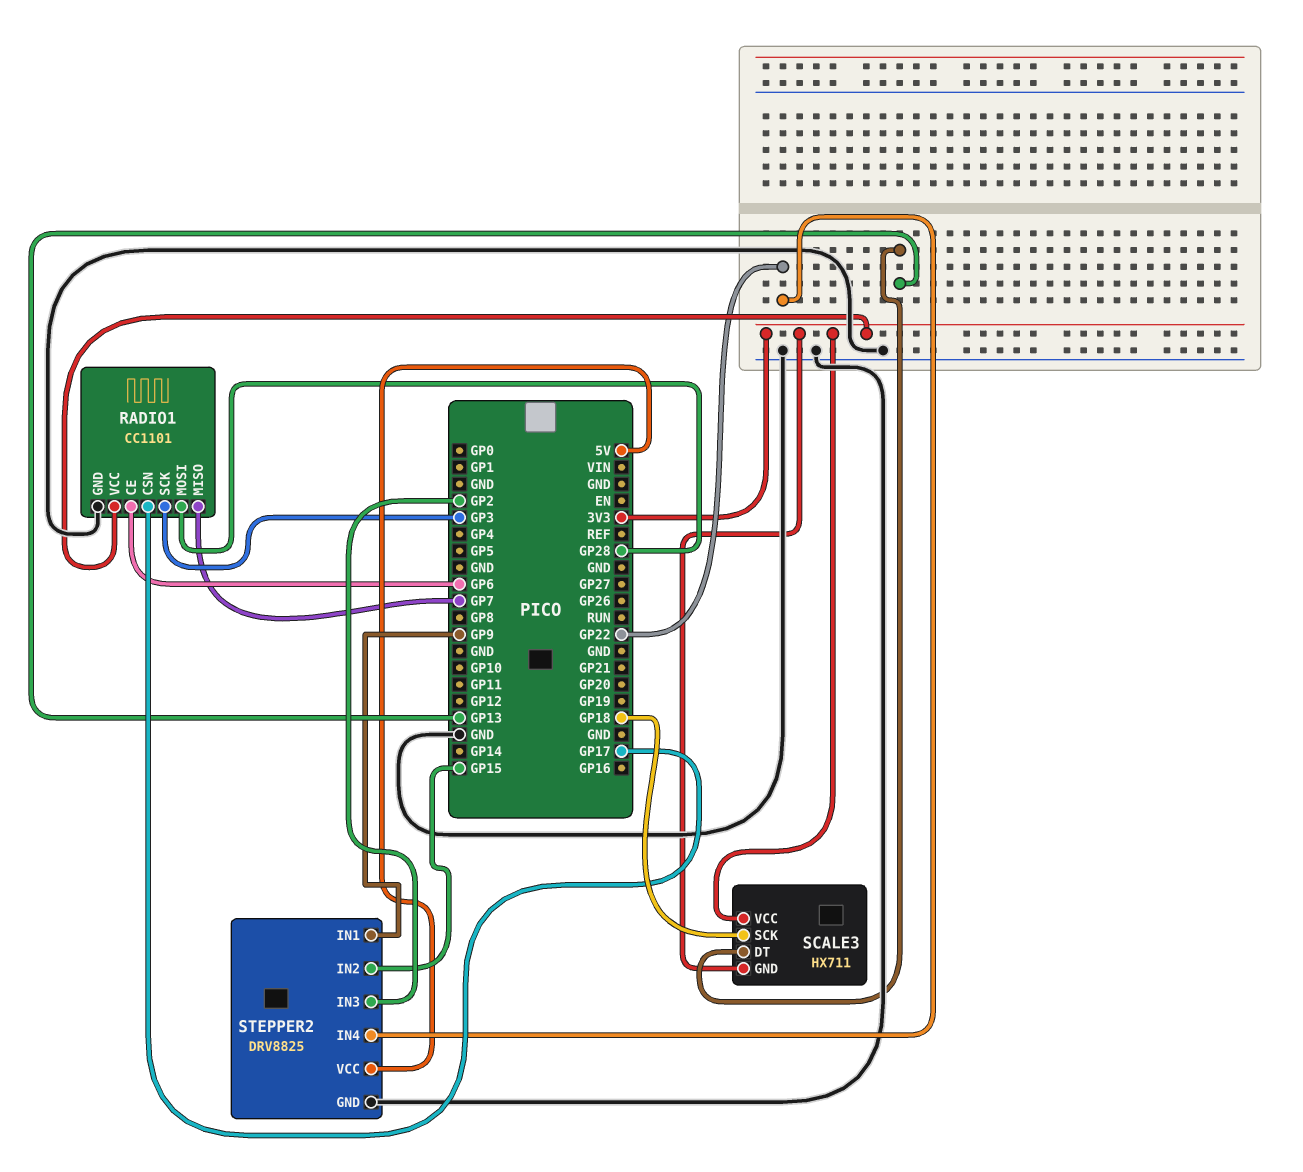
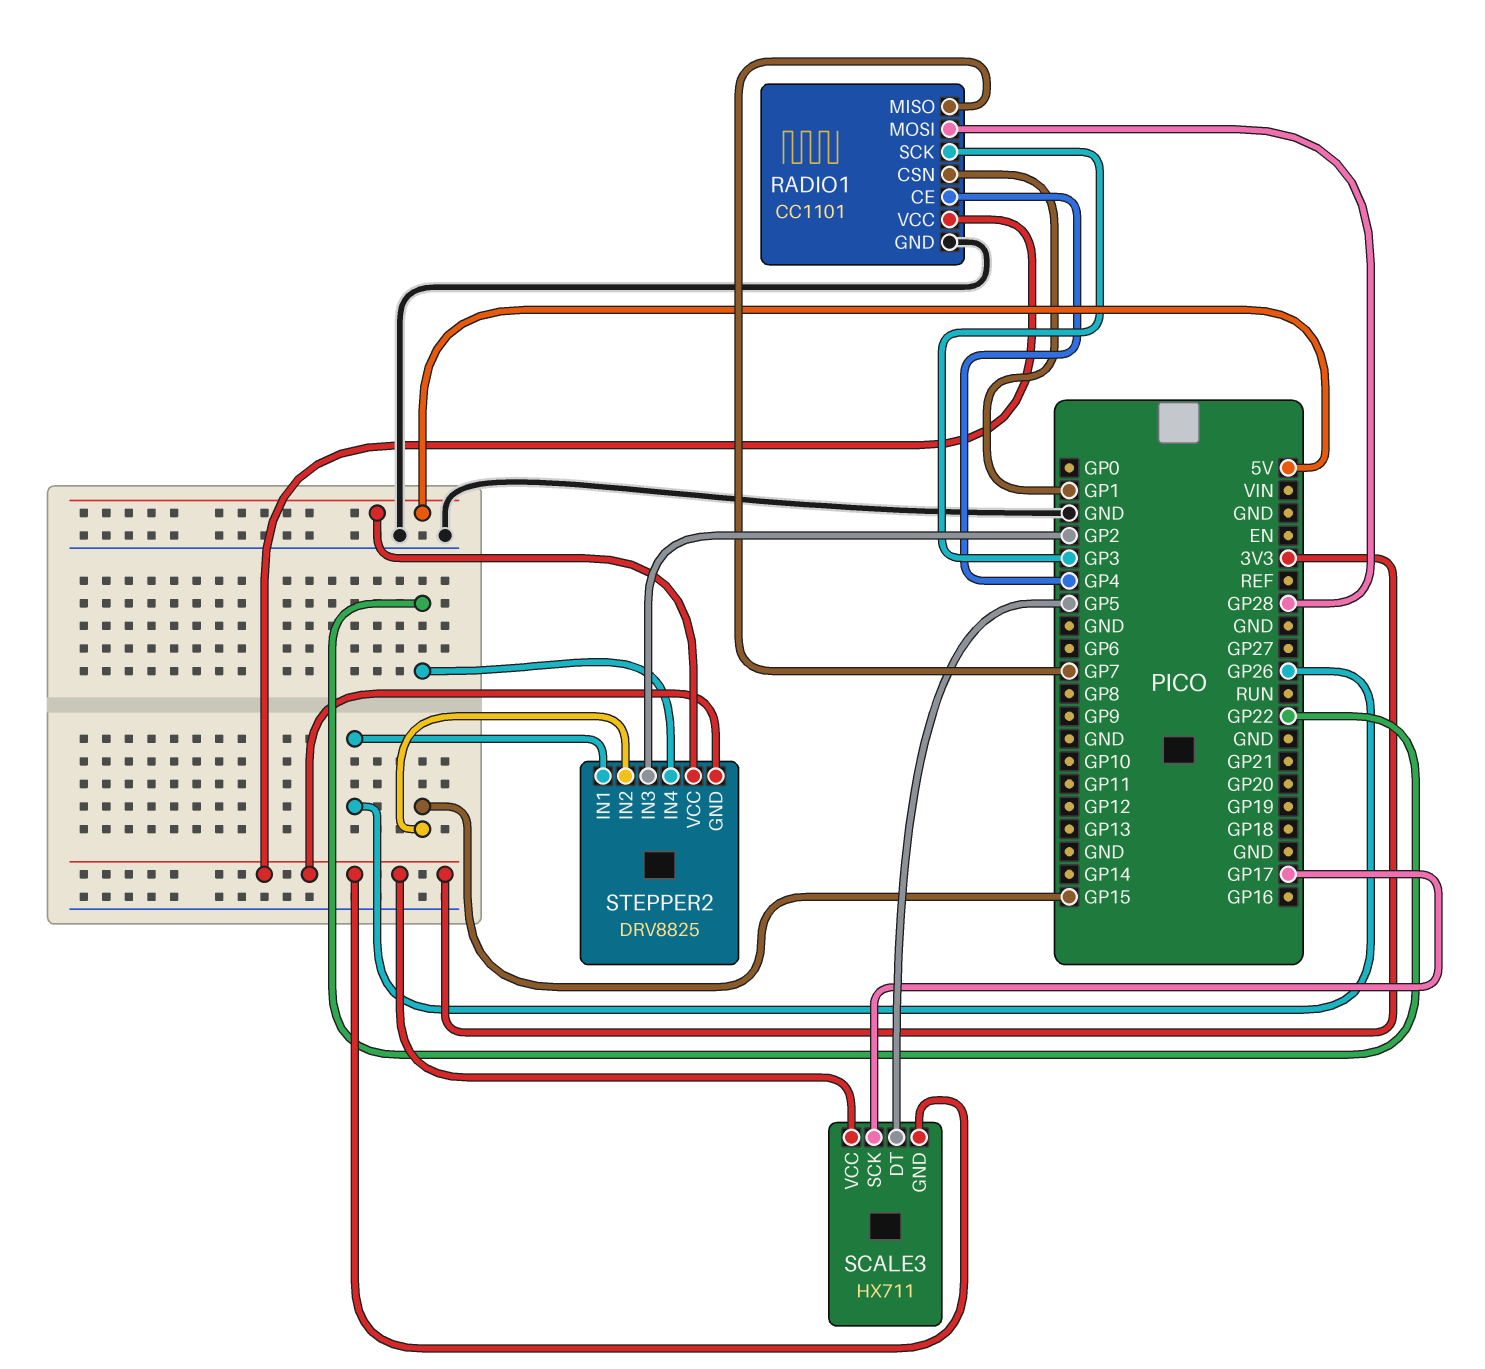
RADIO1 pin CE: GP6 -> GP4
RADIO1 pin CSN: GP17 -> GP1
SCALE3 pin DT: GP13 -> GP5
SCALE3 pin SCK: GP18 -> GP17
STEPPER2 pin GND: GND -> 3V3
STEPPER2 pin IN1: GP9 -> GP26

